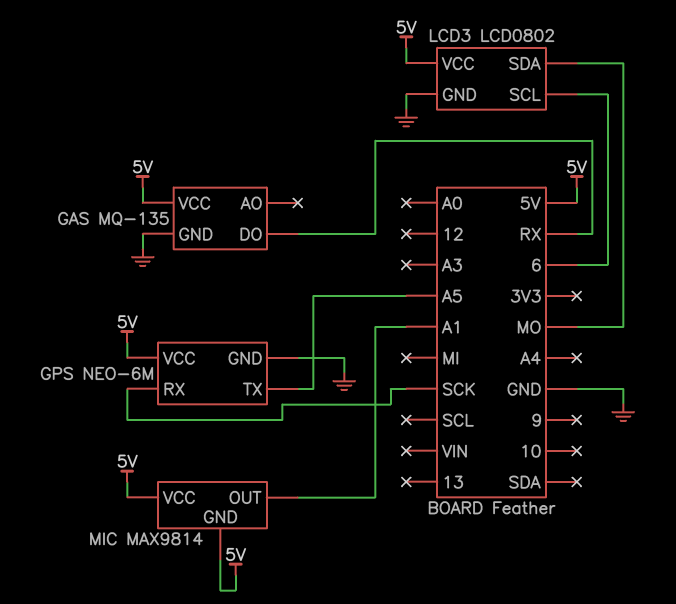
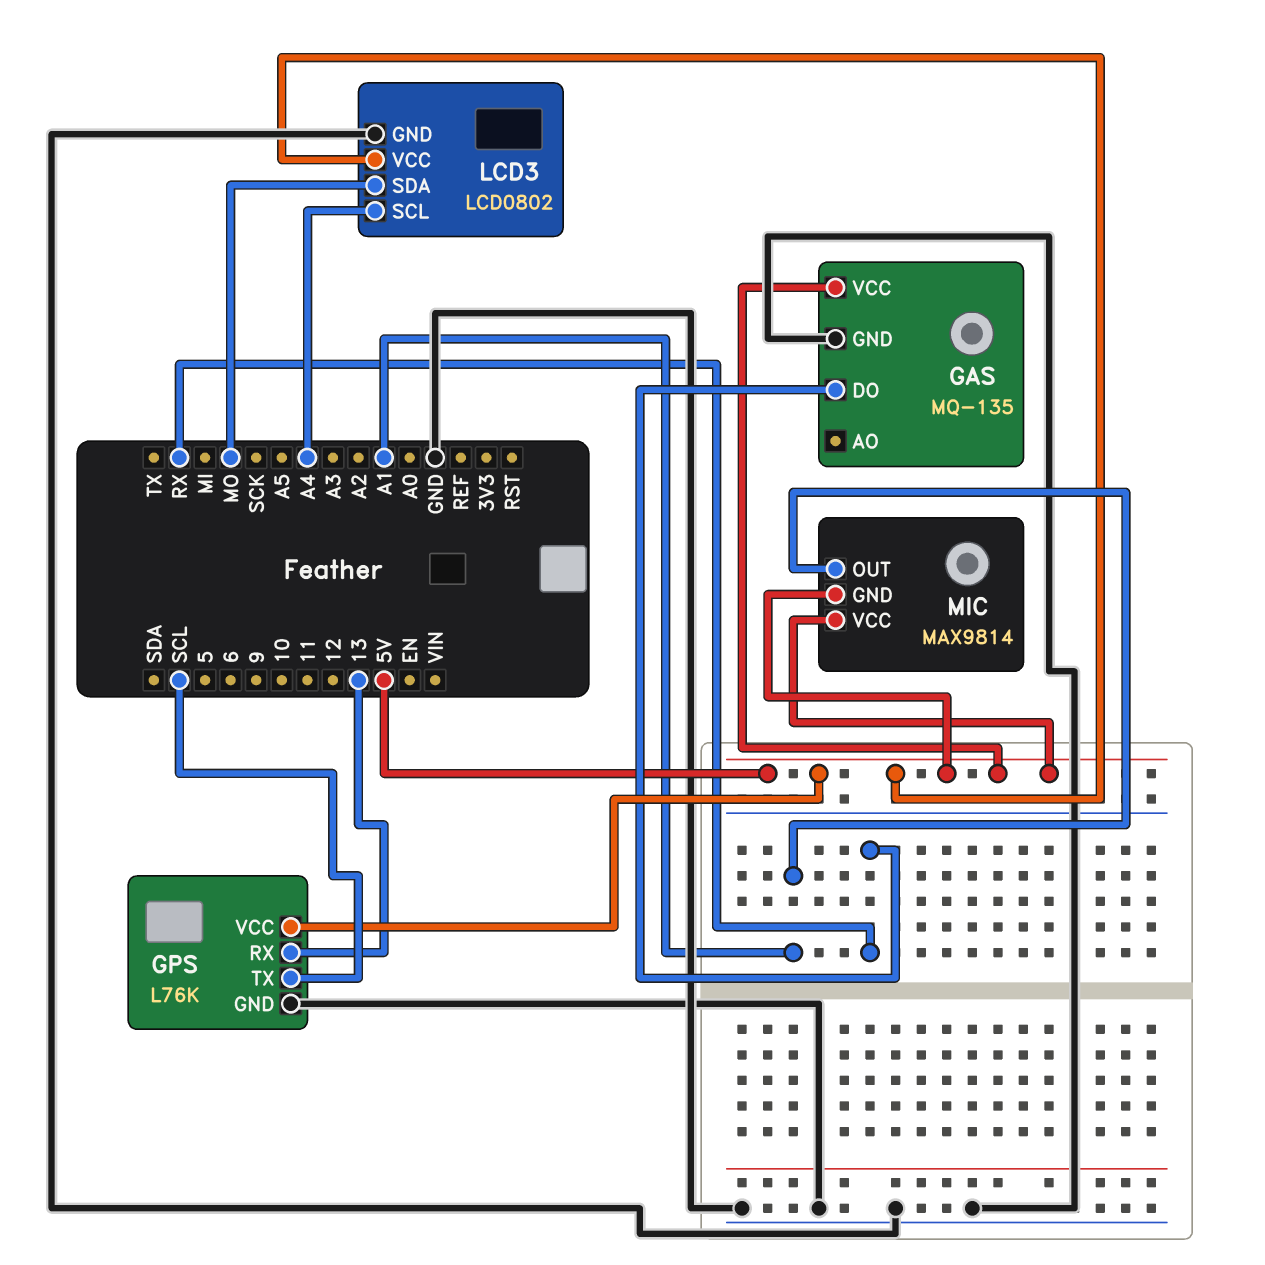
GPS: NEO-6M -> L76K
GPS pin RX: SCK -> 13
GPS pin TX: A5 -> SCL
LCD3 pin SCL: 6 -> A4

